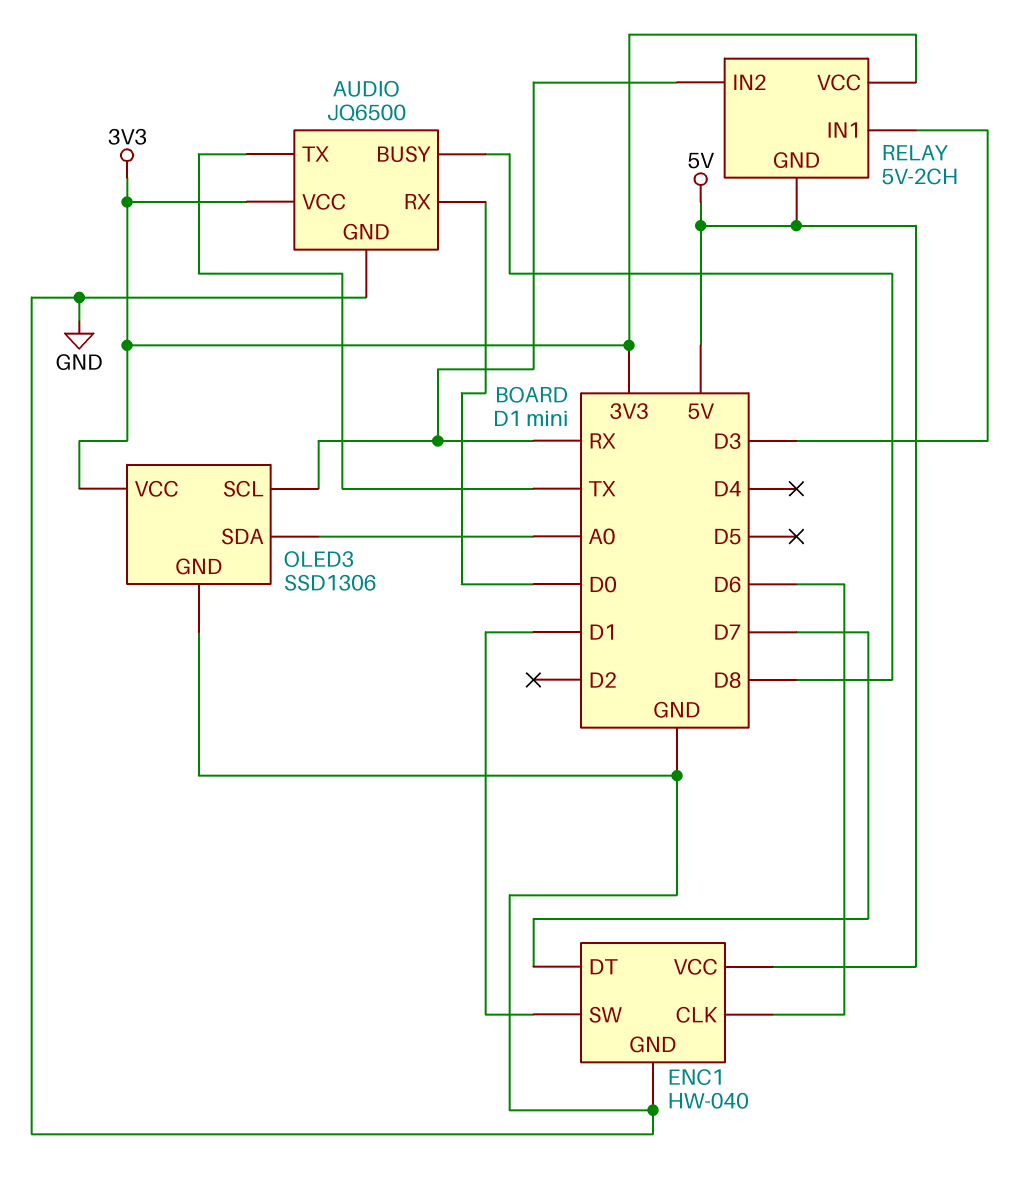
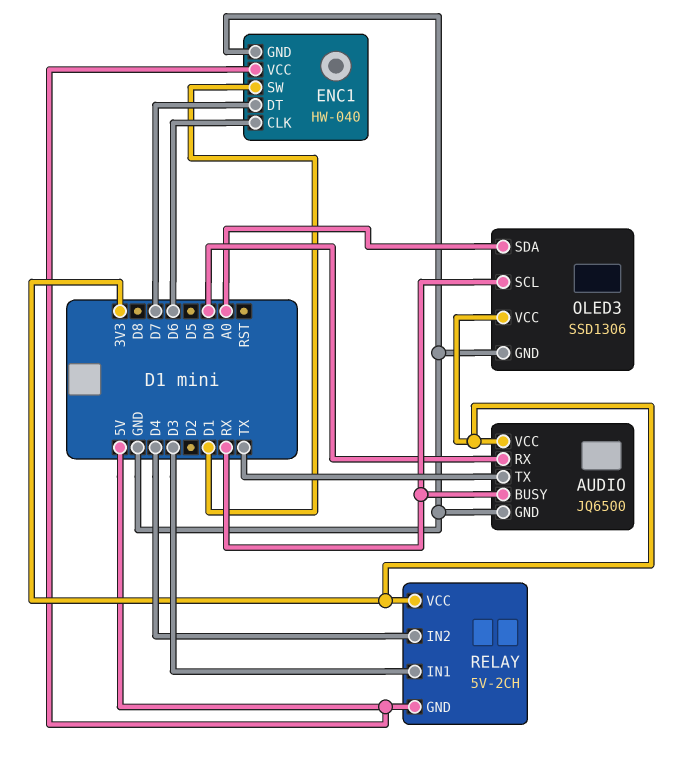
AUDIO pin BUSY: D8 -> RX
RELAY pin IN2: RX -> D4

